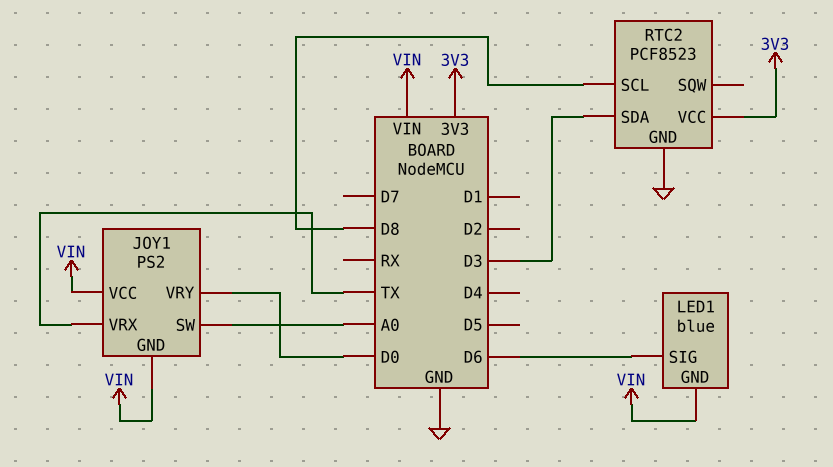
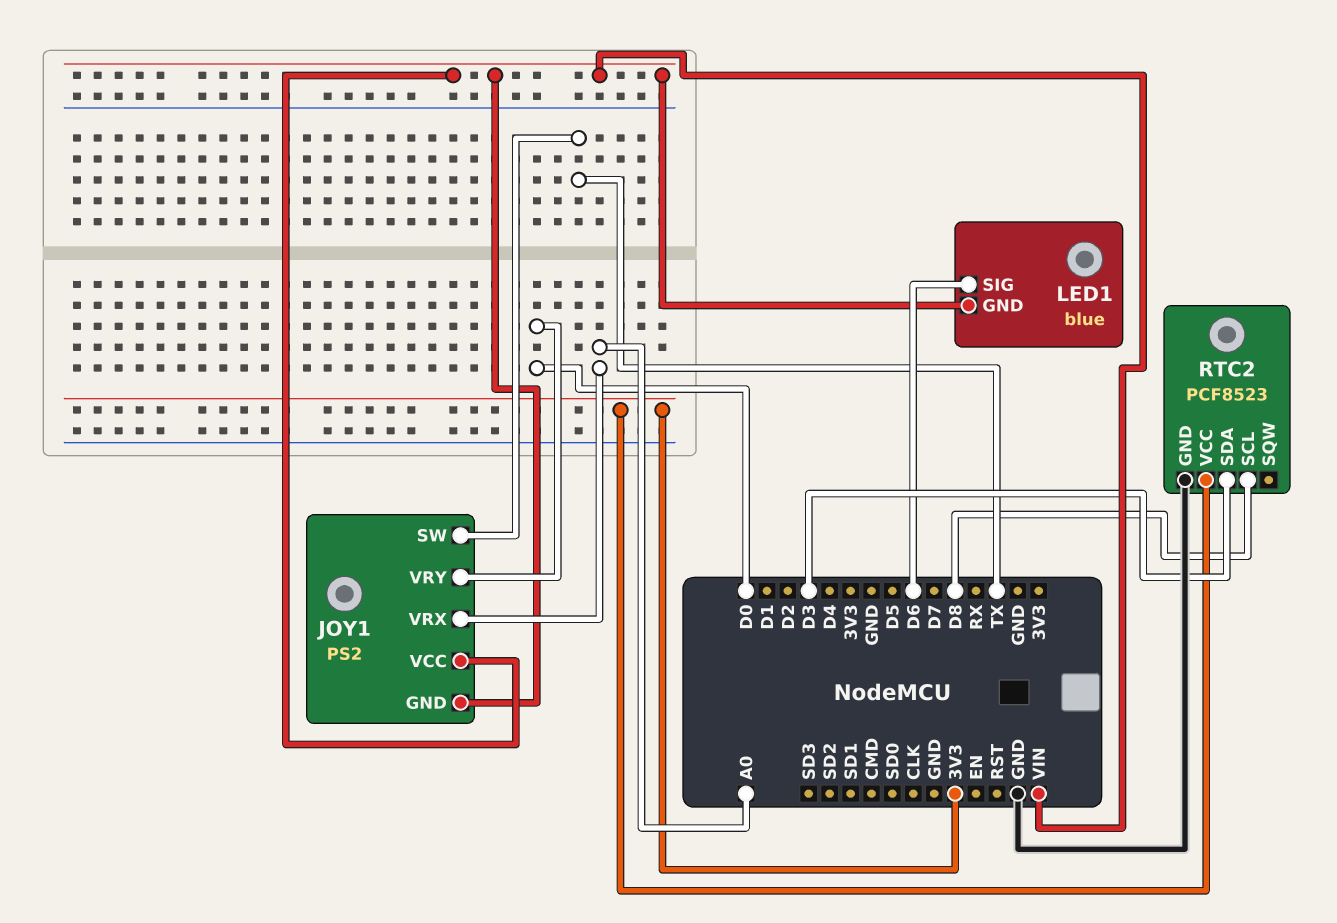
JOY1 pin SW: A0 -> TX
JOY1 pin VRX: TX -> A0

